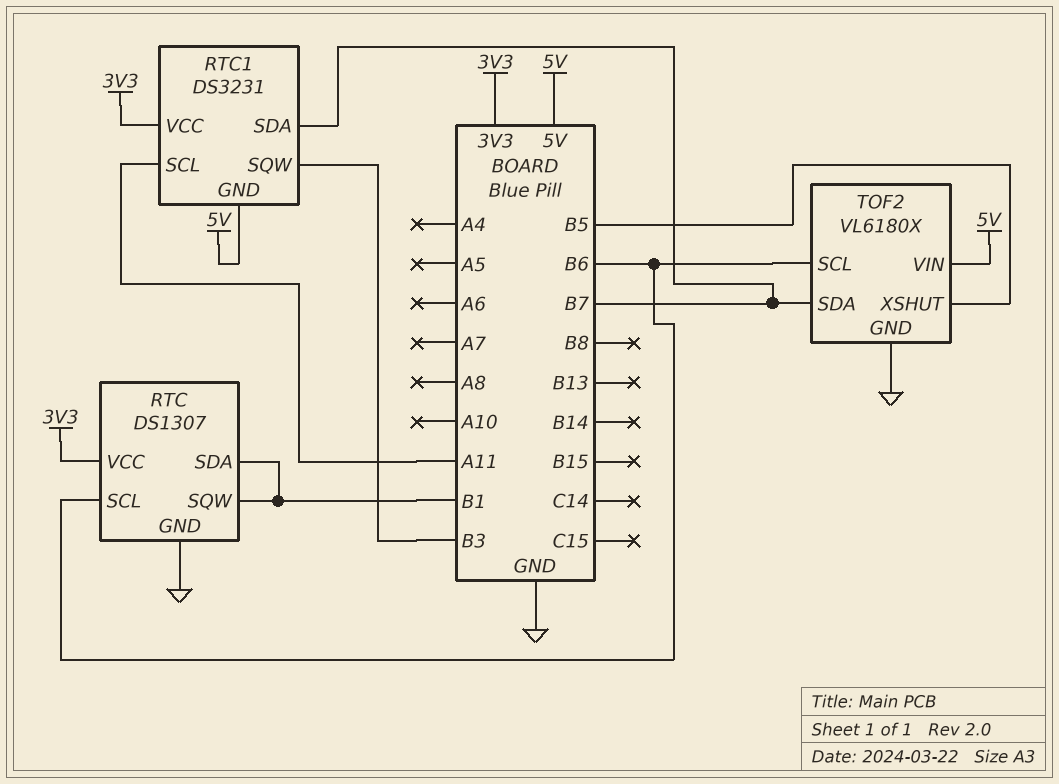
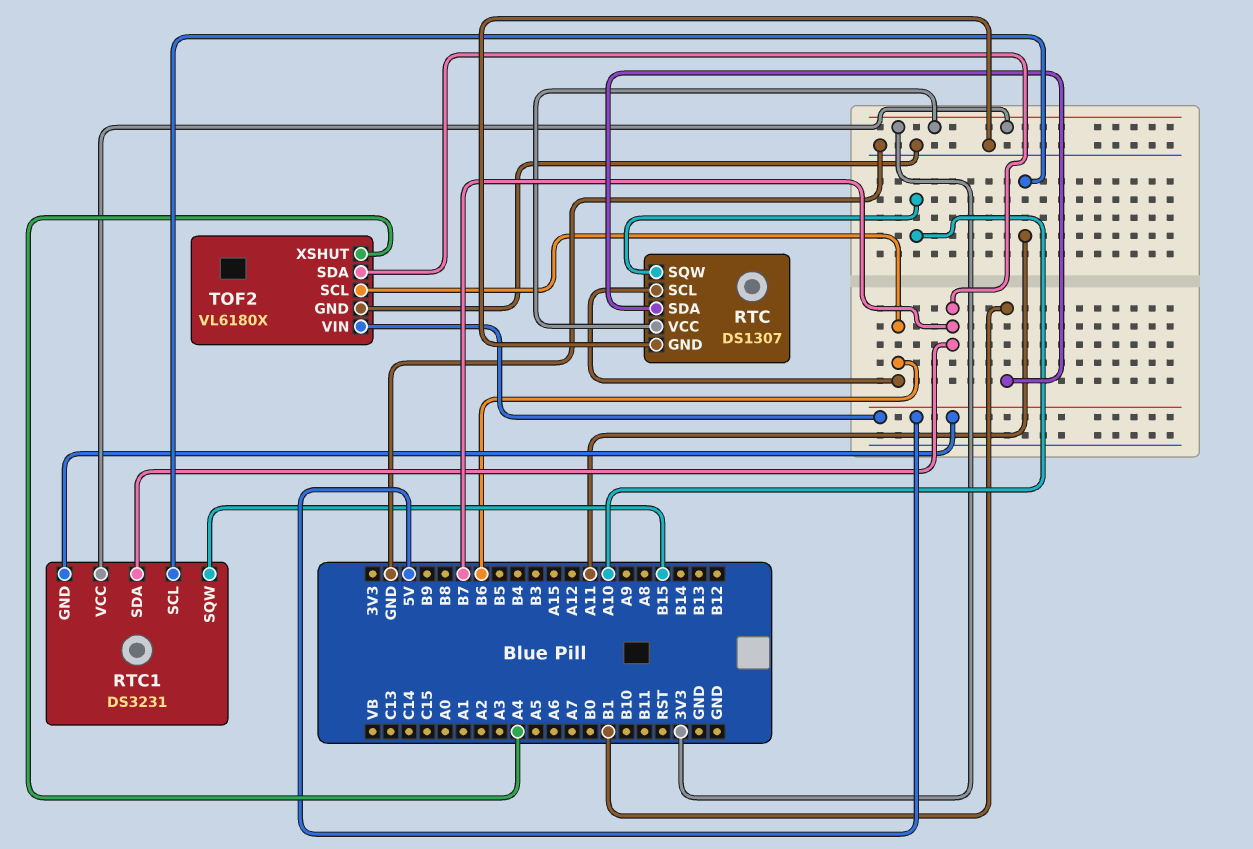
RTC pin SQW: B1 -> A10
RTC1 pin SQW: B3 -> B15
TOF2 pin XSHUT: B5 -> A4

